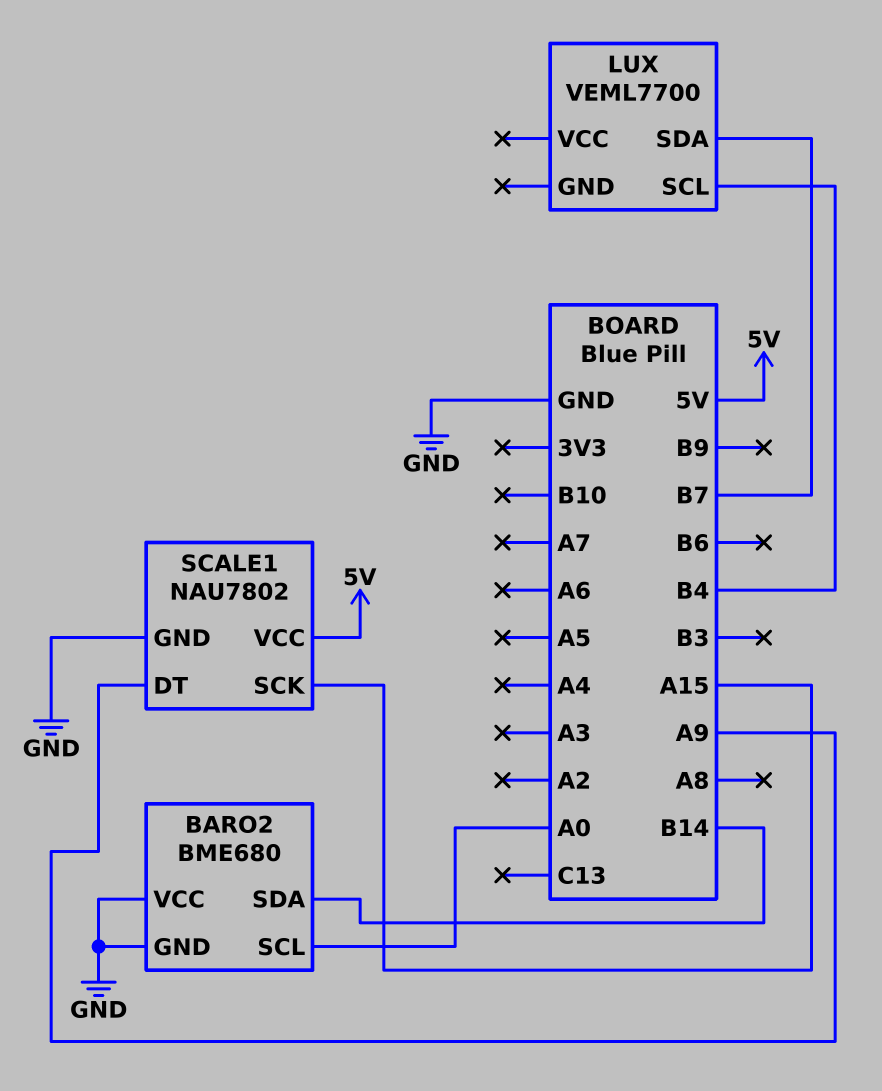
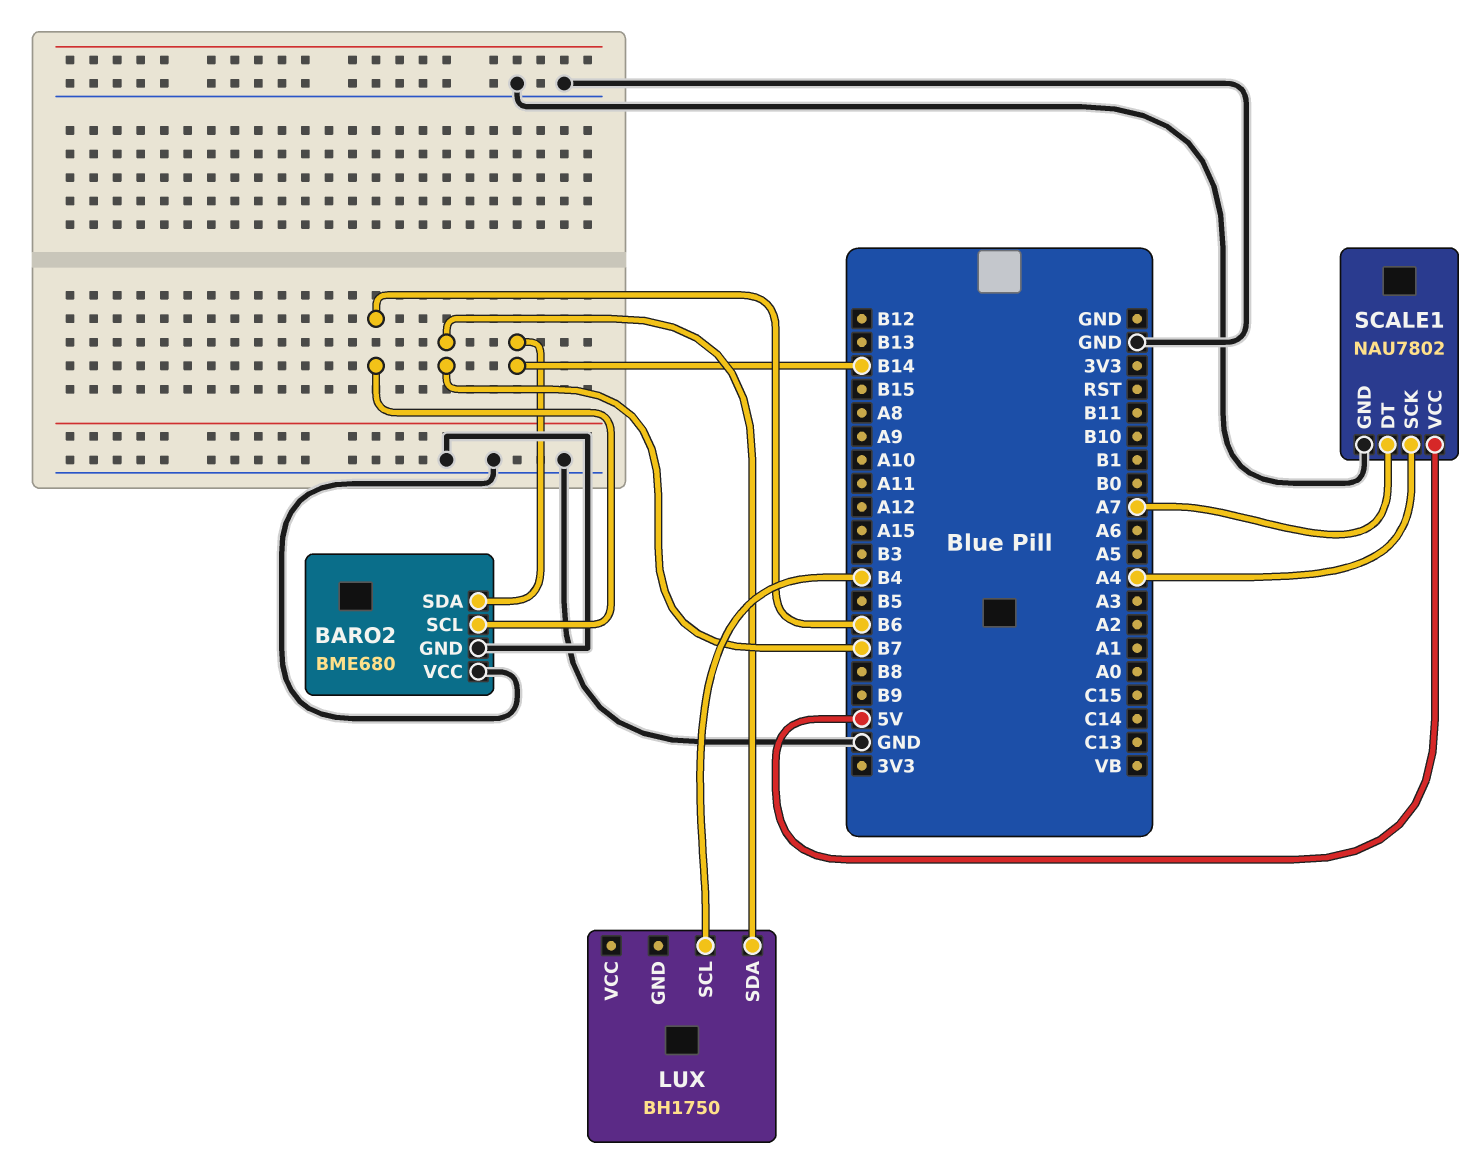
BARO2 pin SCL: A0 -> B6
LUX: VEML7700 -> BH1750
SCALE1 pin DT: A9 -> A7
SCALE1 pin SCK: A15 -> A4

